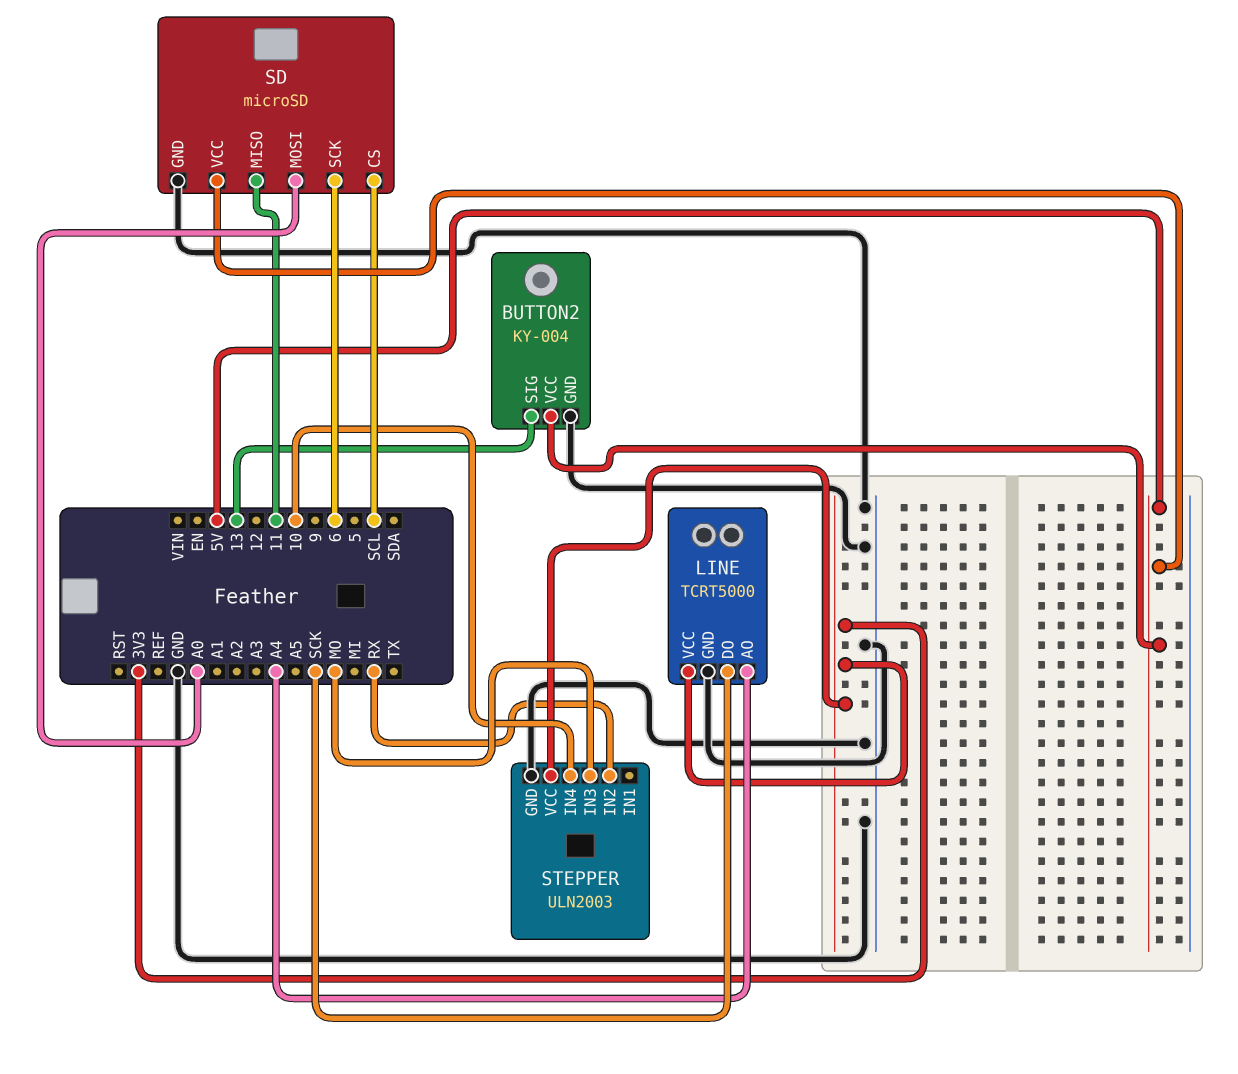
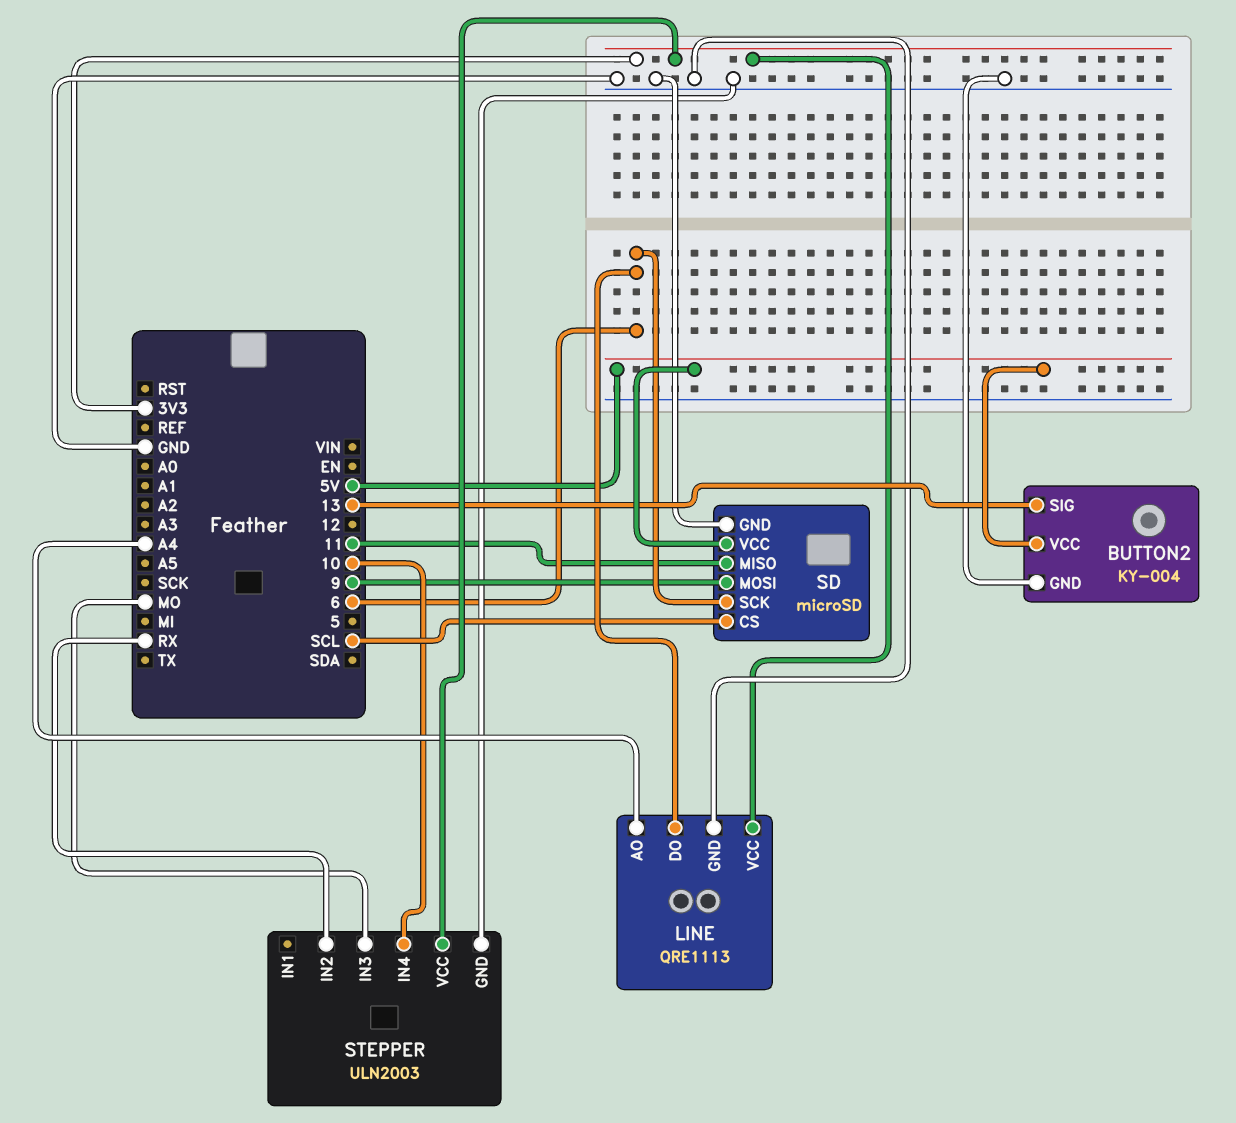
LINE: TCRT5000 -> QRE1113
LINE pin DO: SCK -> 6
SD pin MOSI: A0 -> 9

